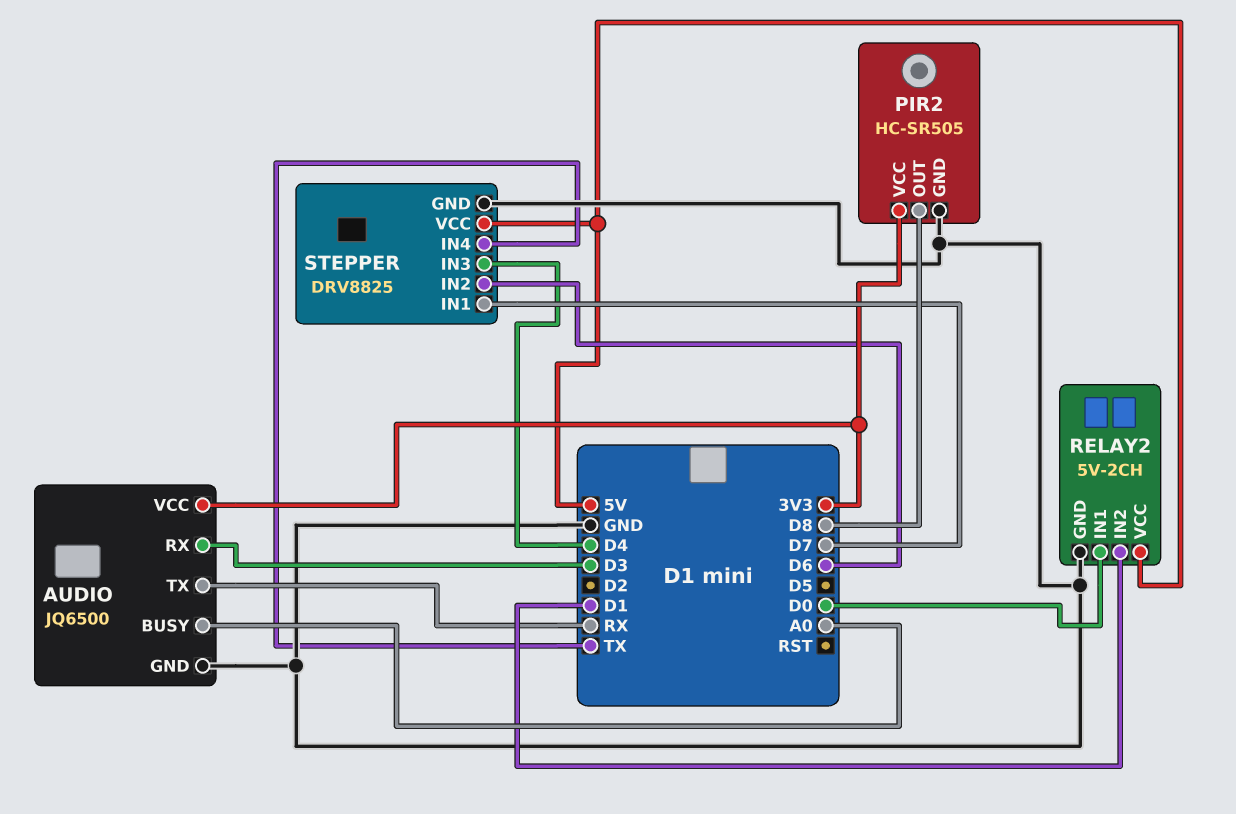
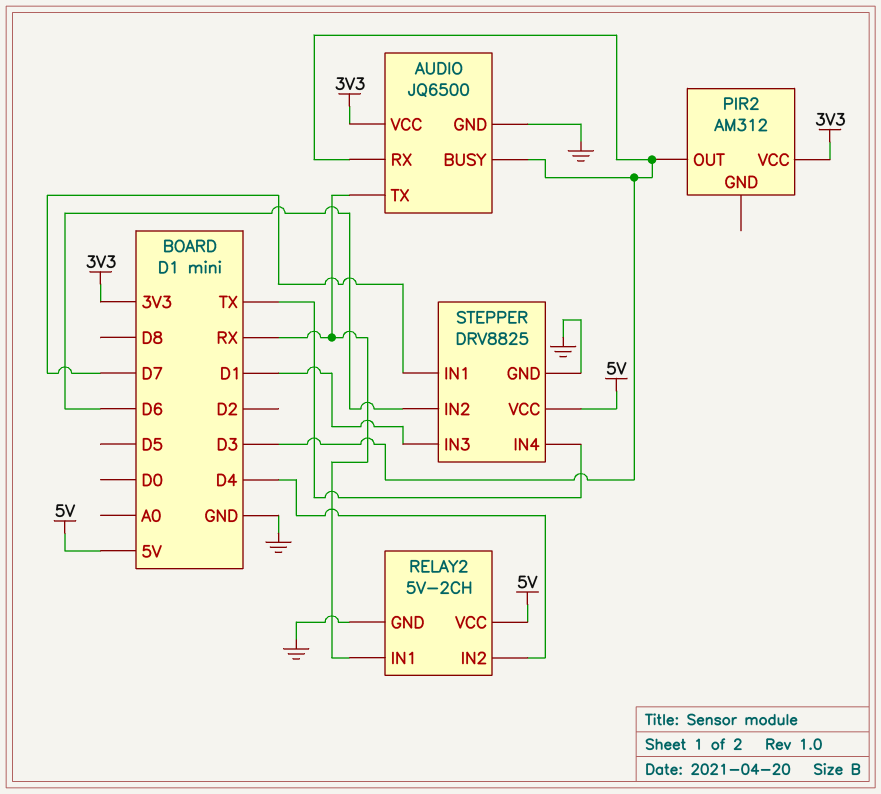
AUDIO pin BUSY: A0 -> D3
PIR2: HC-SR505 -> AM312
PIR2 pin GND: GND -> none
PIR2 pin OUT: D8 -> D3
RELAY2 pin IN1: D0 -> RX
RELAY2 pin IN2: D1 -> D4
STEPPER pin IN3: D4 -> D1

